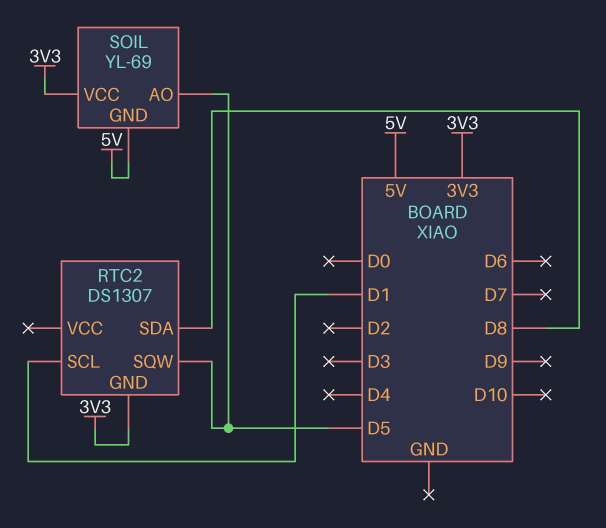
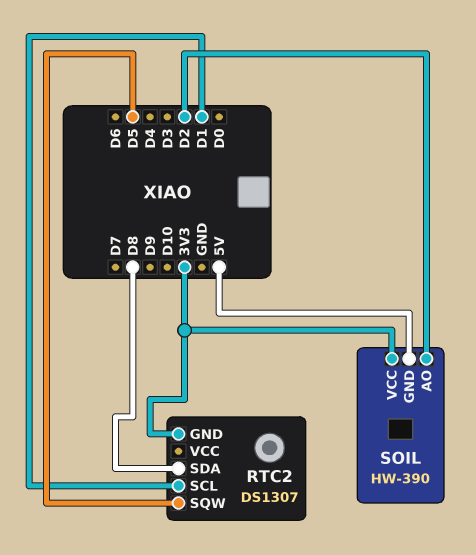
SOIL: YL-69 -> HW-390
SOIL pin AO: D5 -> D2

